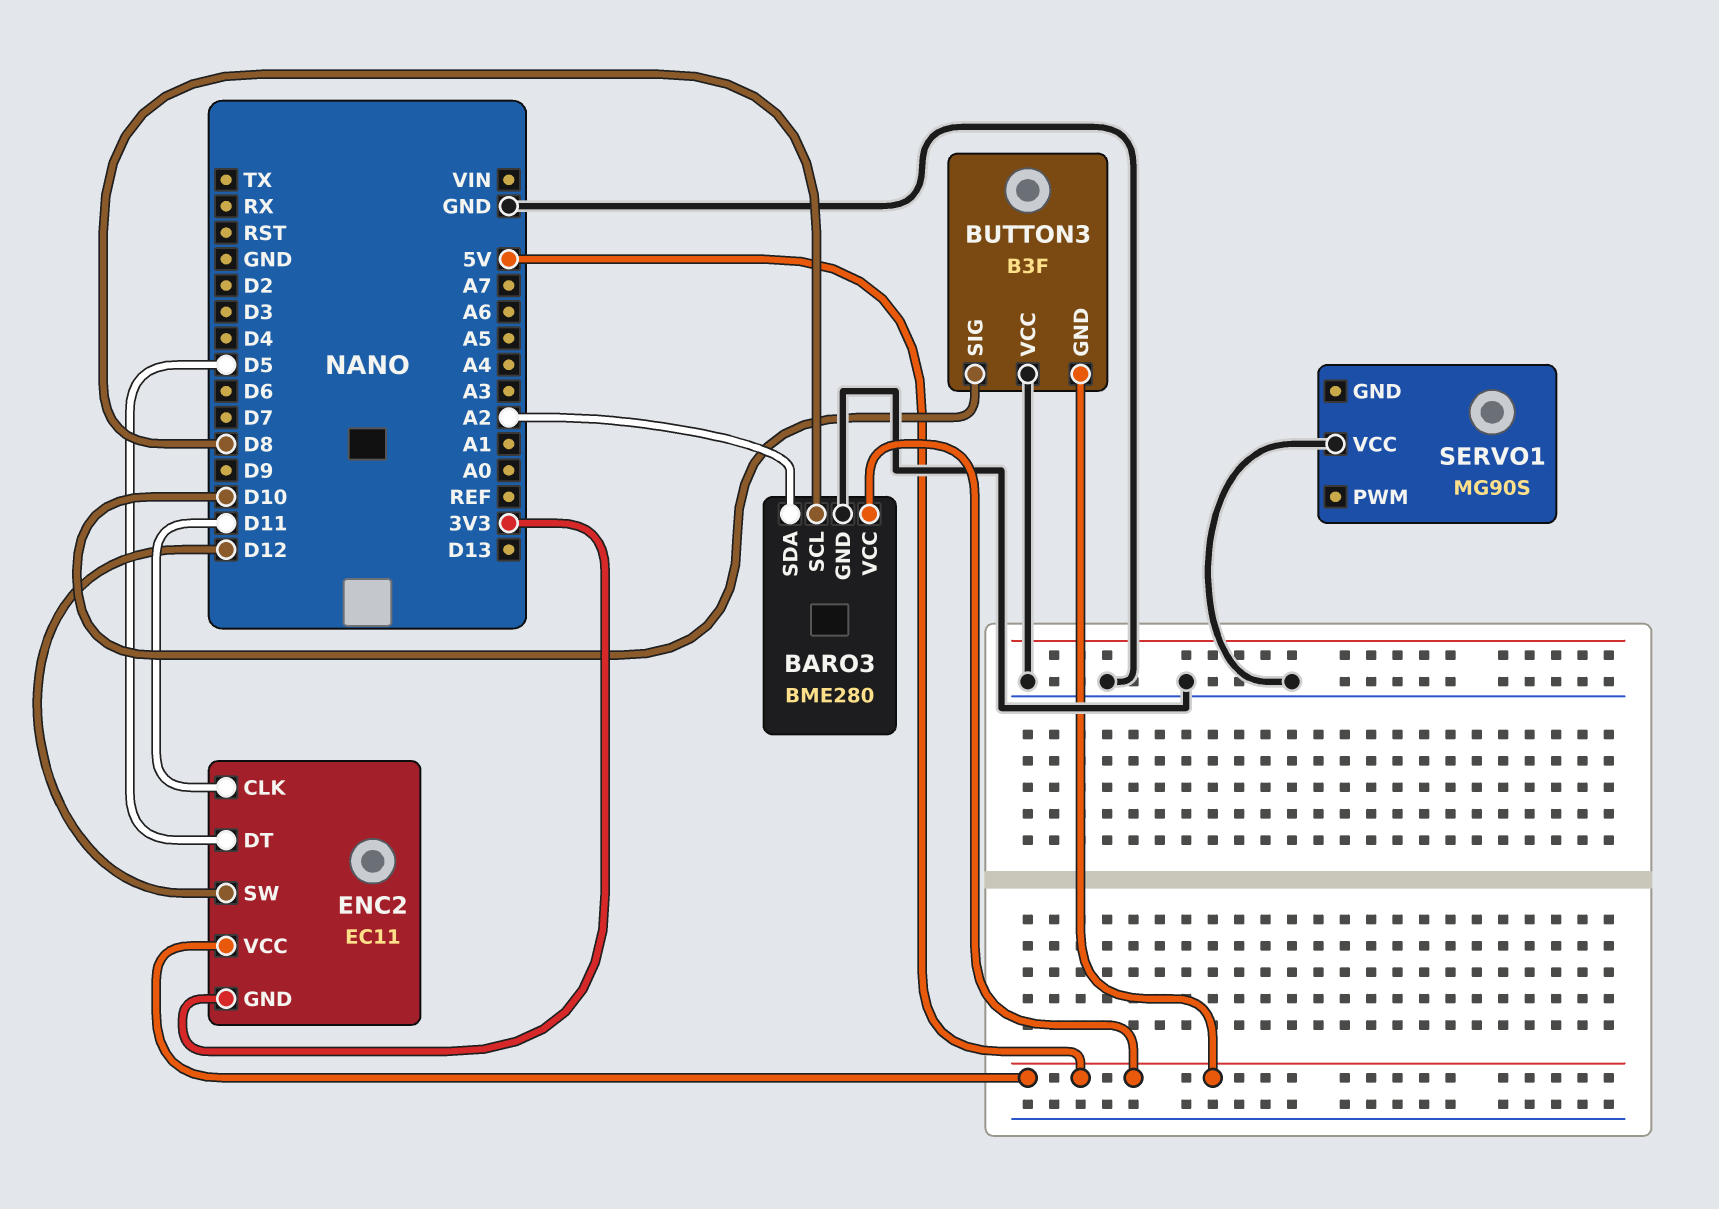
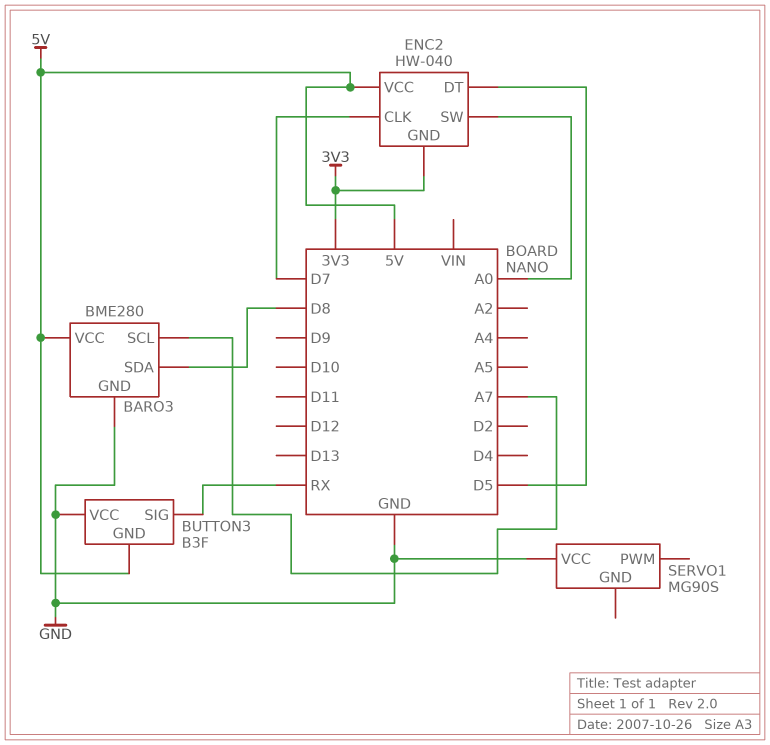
BARO3 pin SCL: D8 -> A7
BARO3 pin SDA: A2 -> D8
BUTTON3 pin SIG: D10 -> RX
ENC2: EC11 -> HW-040
ENC2 pin CLK: D11 -> D7
ENC2 pin SW: D12 -> A0

